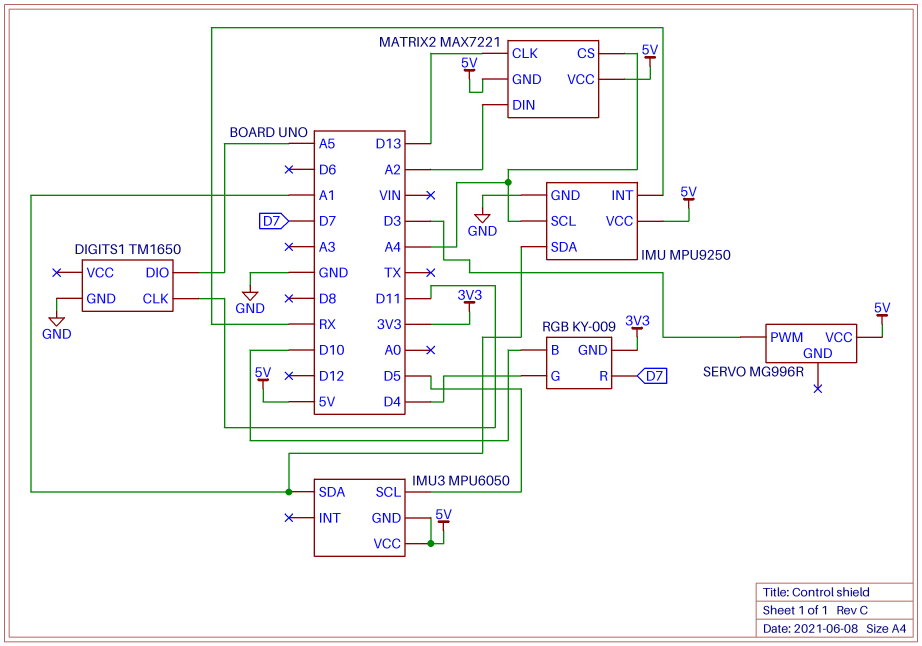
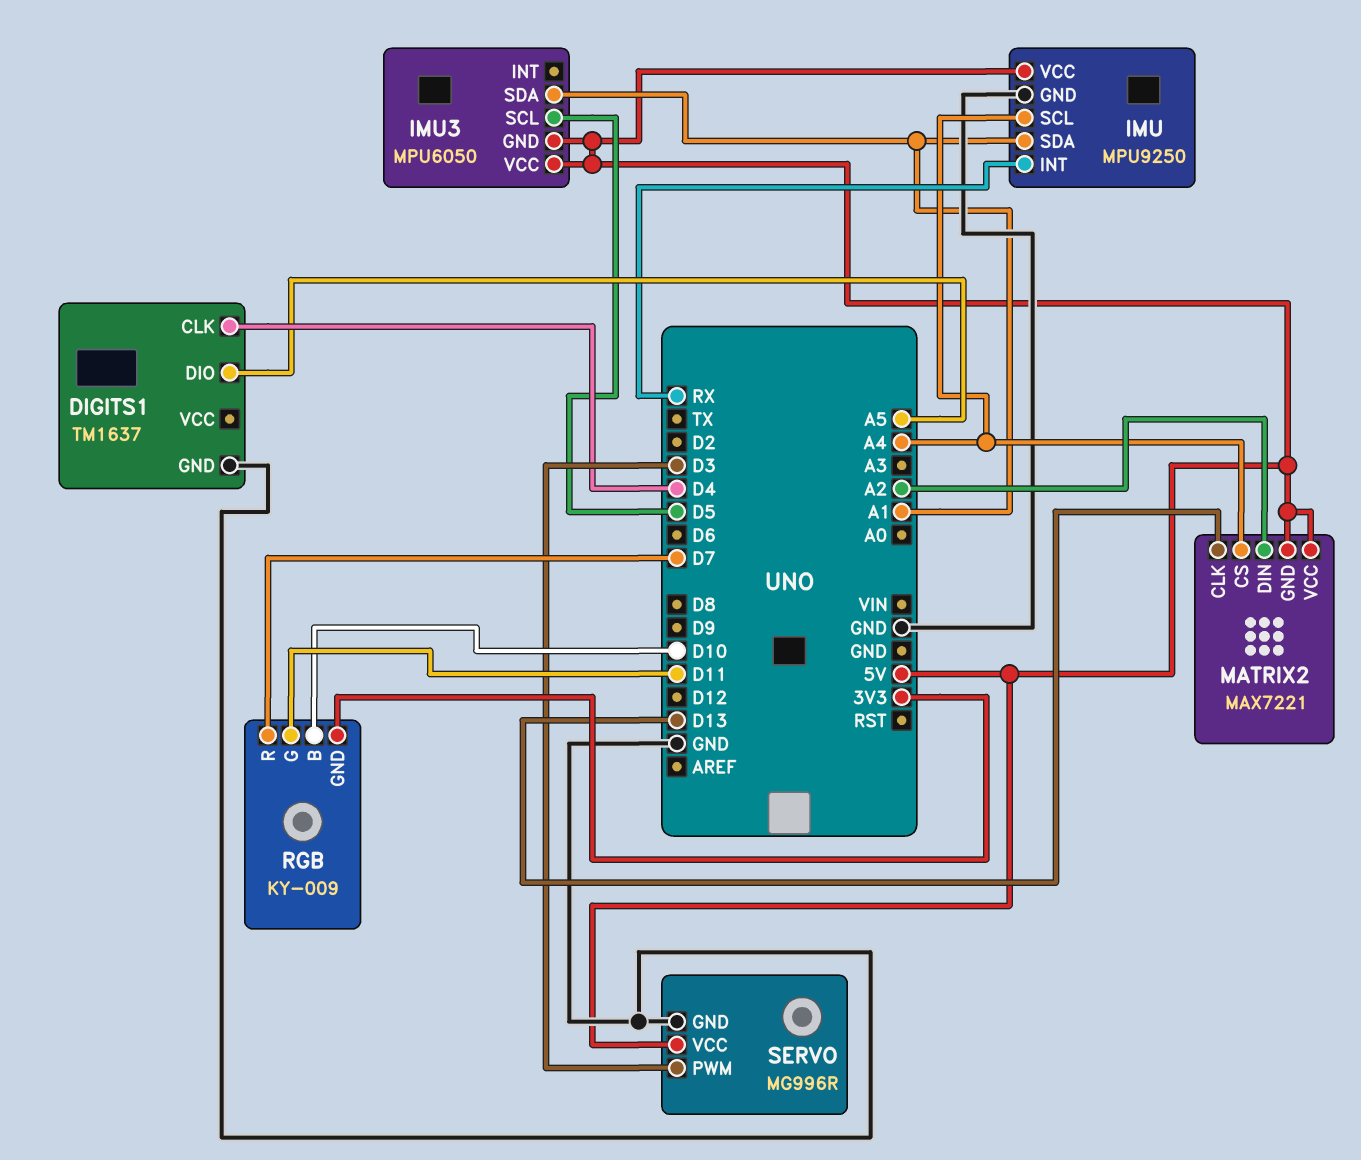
DIGITS1: TM1650 -> TM1637
DIGITS1 pin CLK: D11 -> D4
RGB pin G: D4 -> D11
SERVO pin GND: none -> GND

